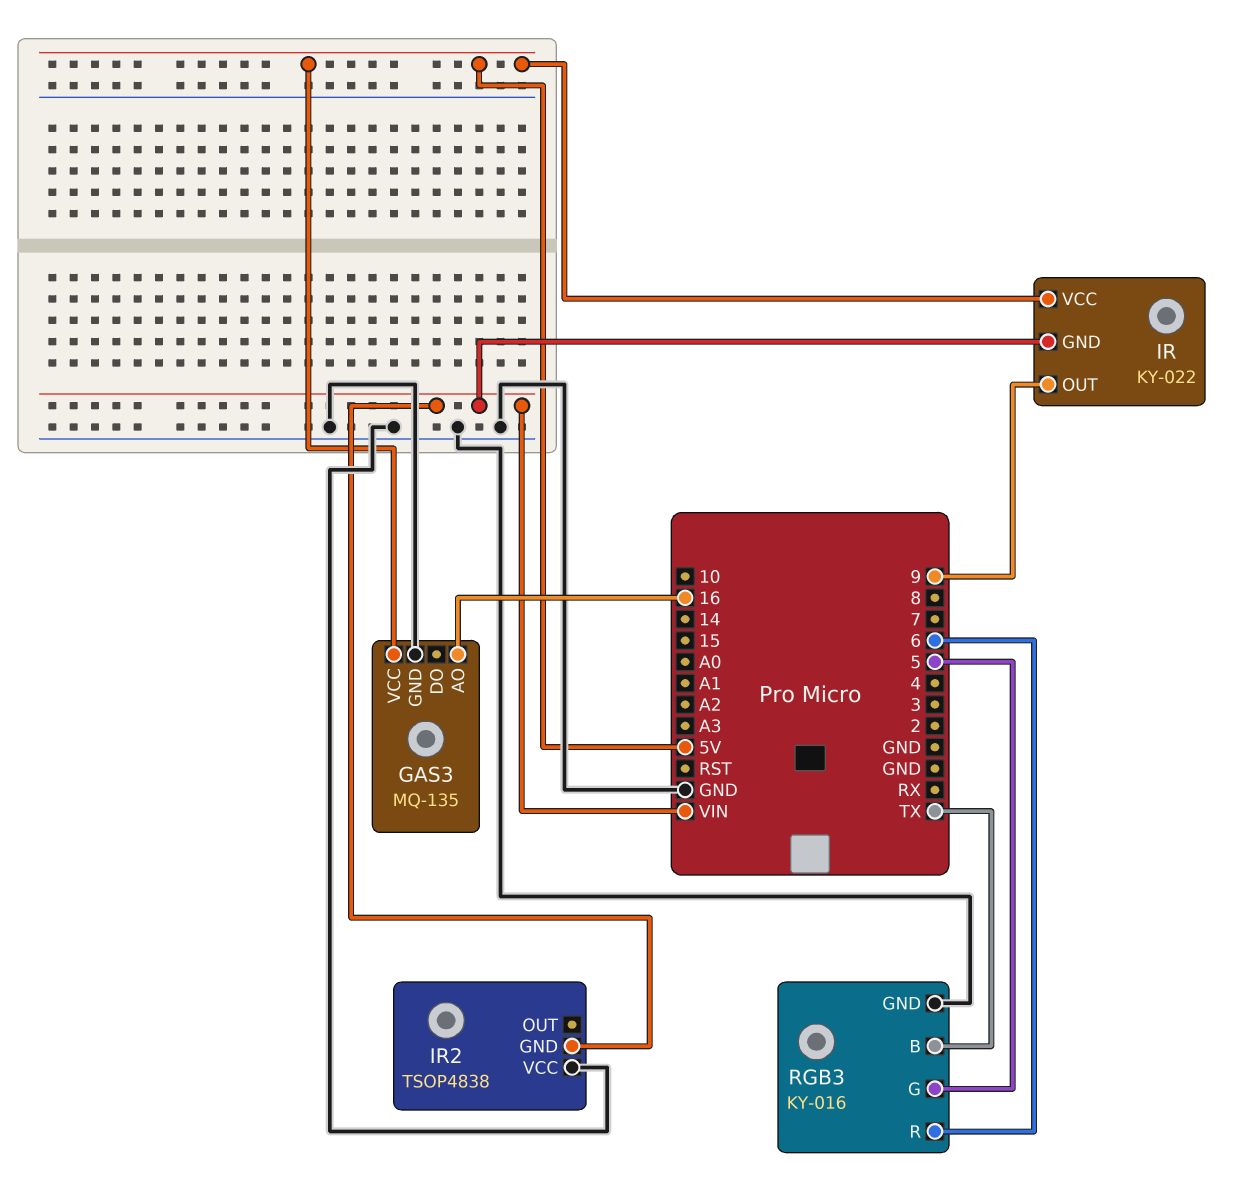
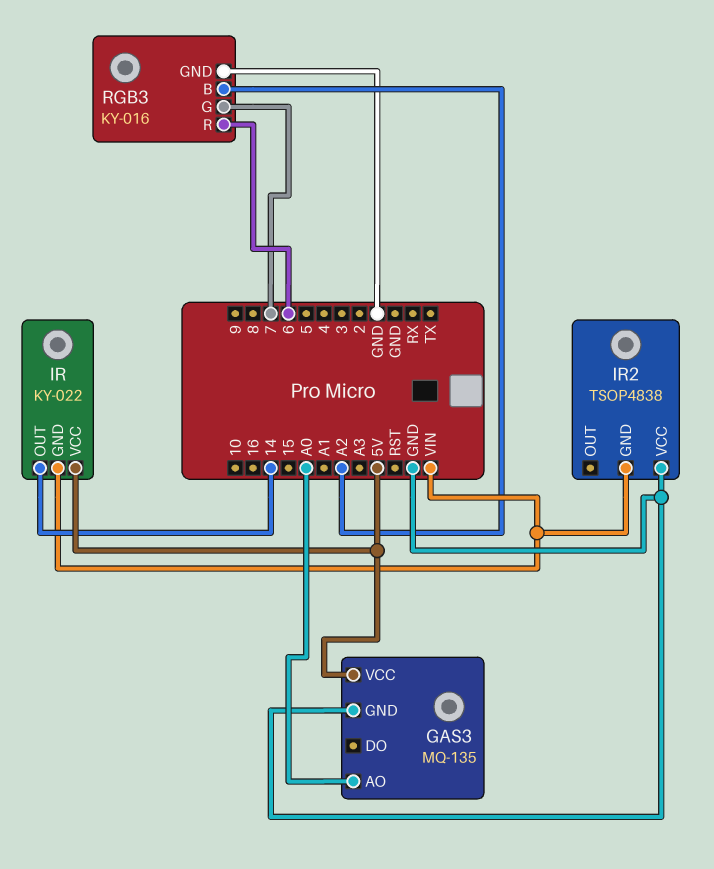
GAS3 pin AO: 16 -> A0
IR pin OUT: 9 -> 14
RGB3 pin B: TX -> A2
RGB3 pin G: 5 -> 7

